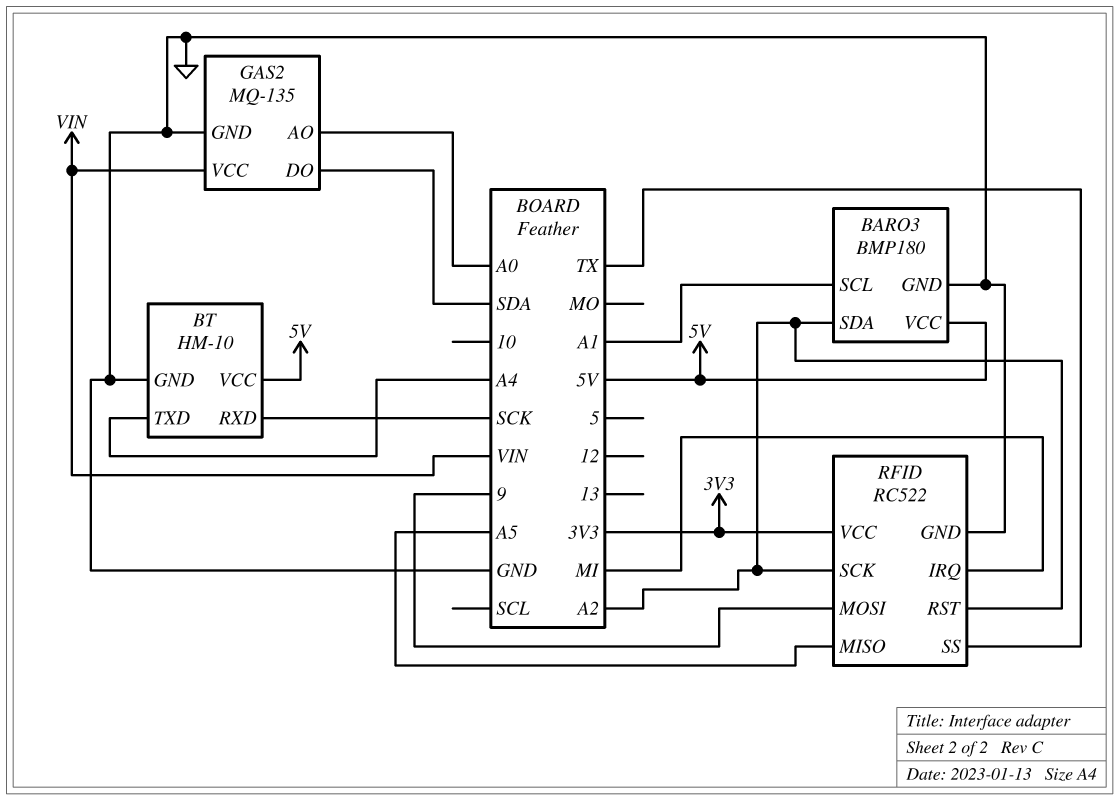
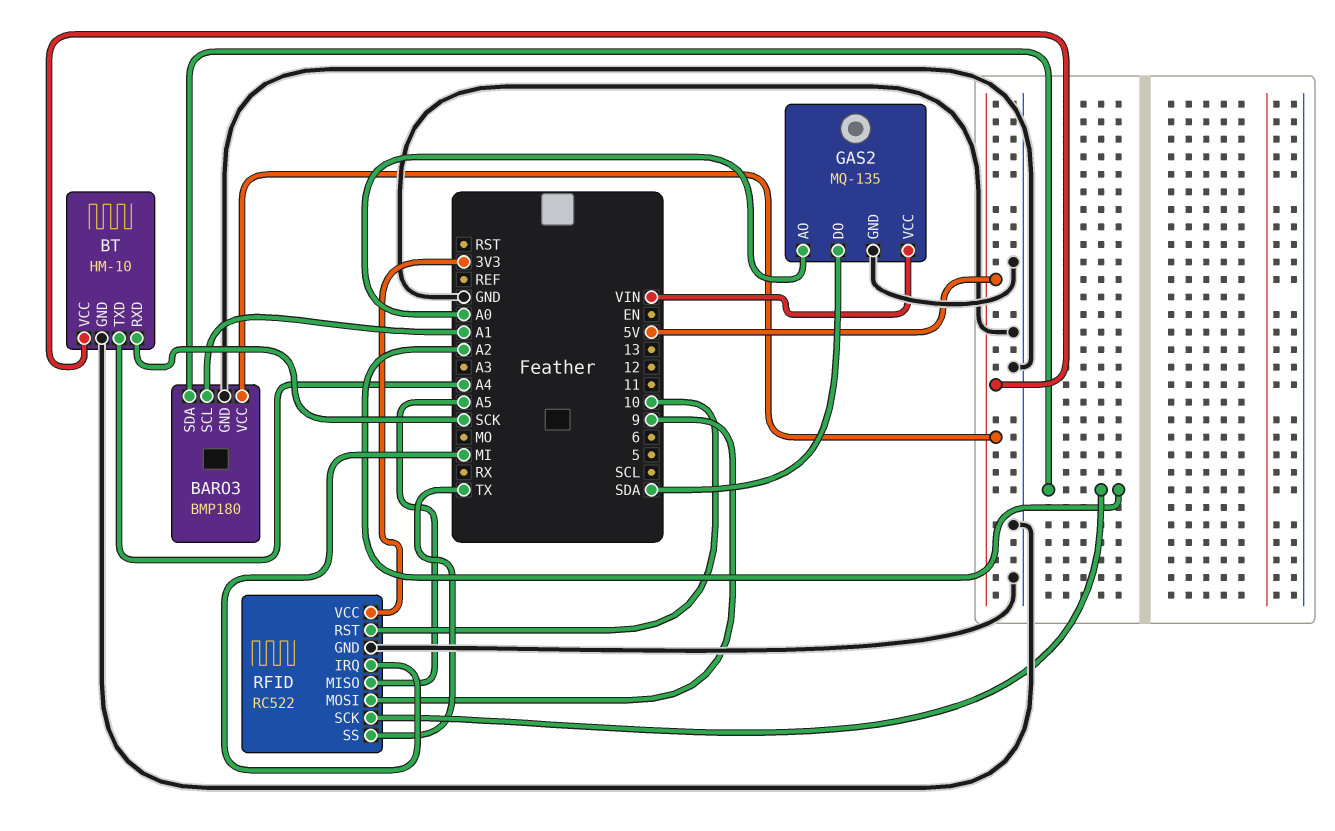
RFID pin RST: A2 -> 10

